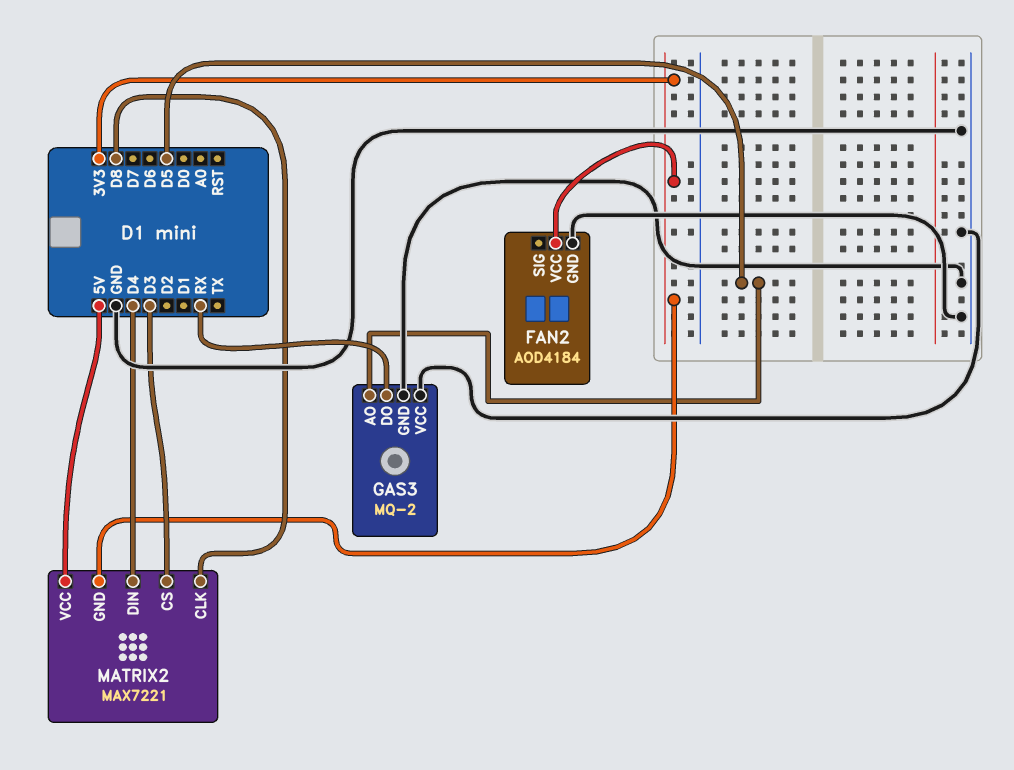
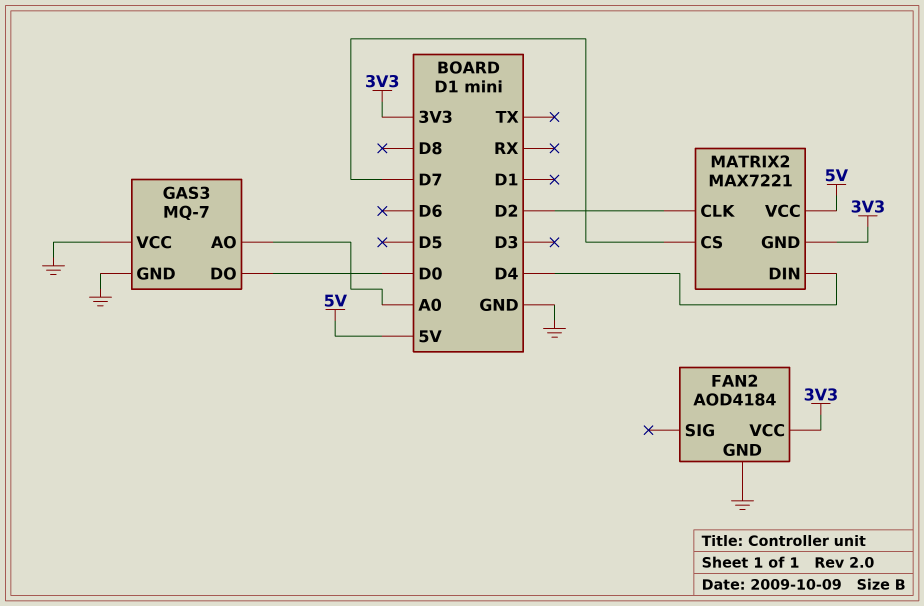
GAS3: MQ-2 -> MQ-7
GAS3 pin AO: D5 -> A0
GAS3 pin DO: RX -> D0
MATRIX2 pin CLK: D8 -> D2
MATRIX2 pin CS: D3 -> D7

